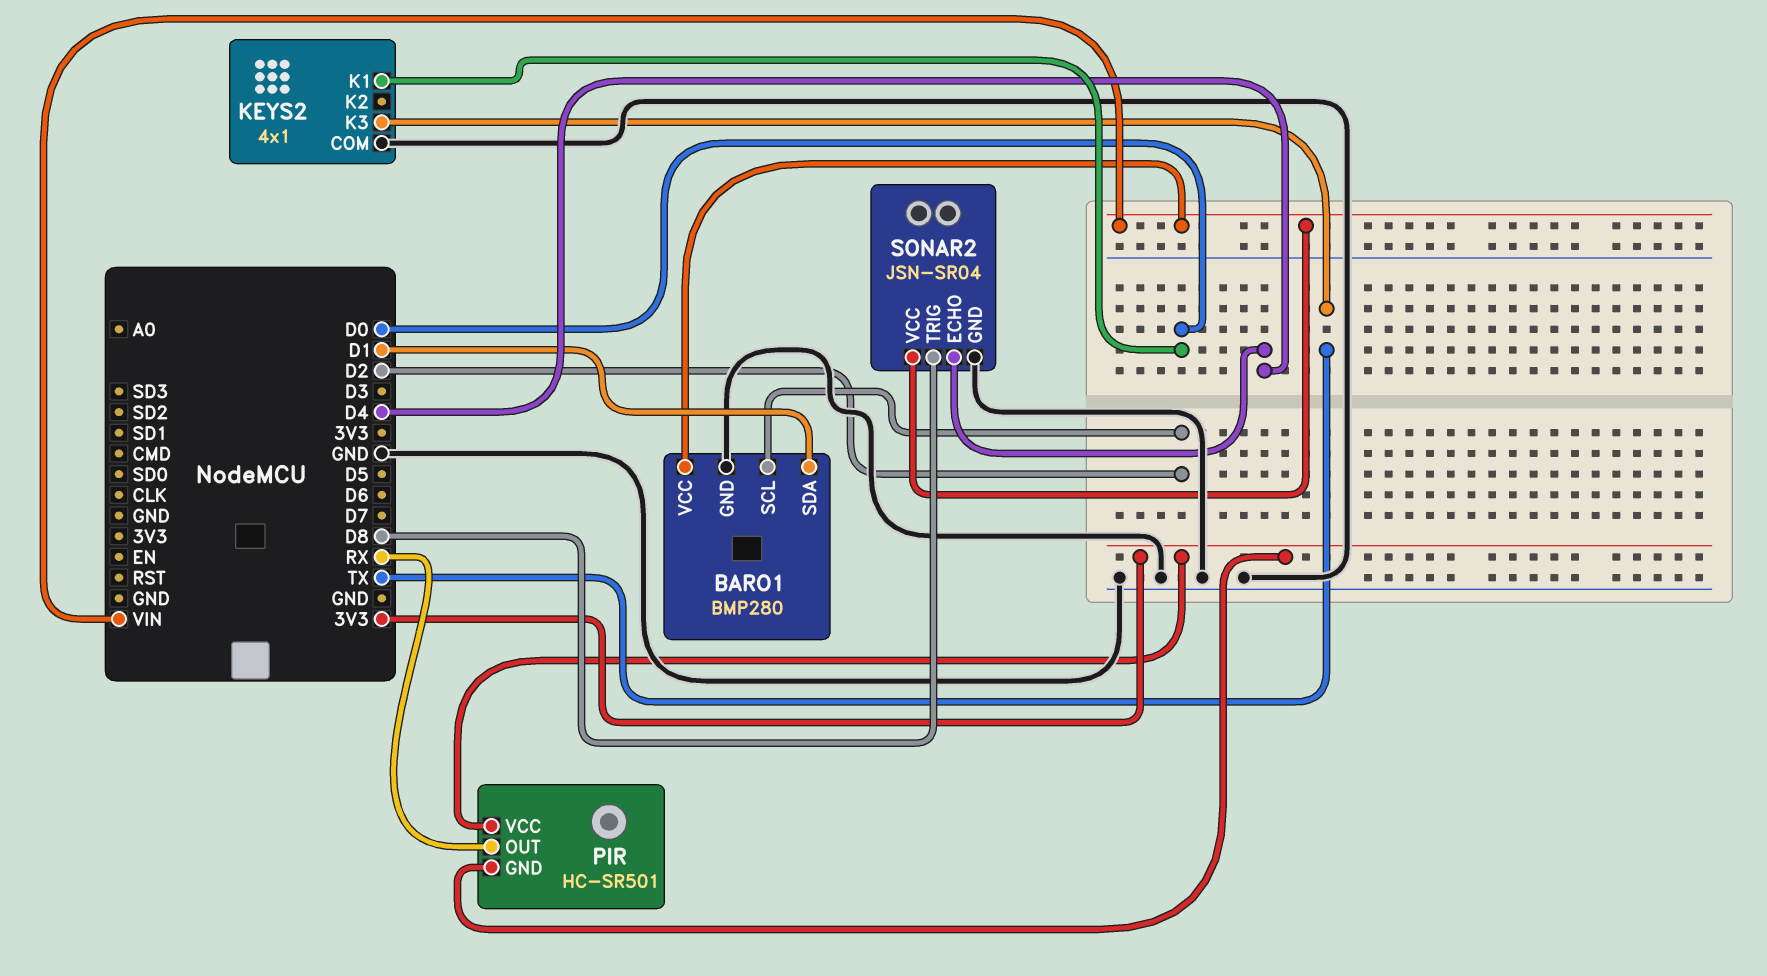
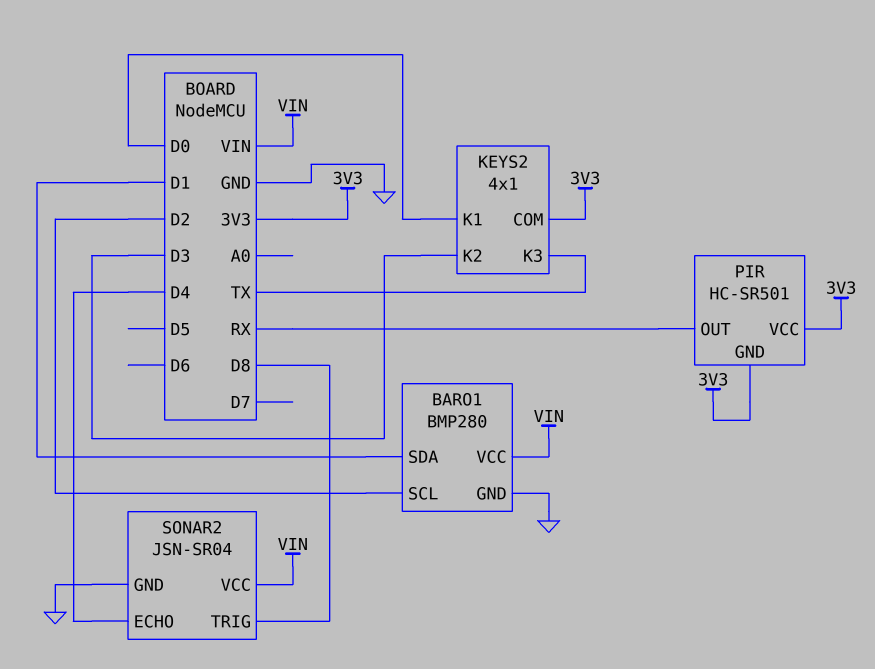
KEYS2 pin COM: GND -> 3V3
KEYS2 pin K2: none -> D3

